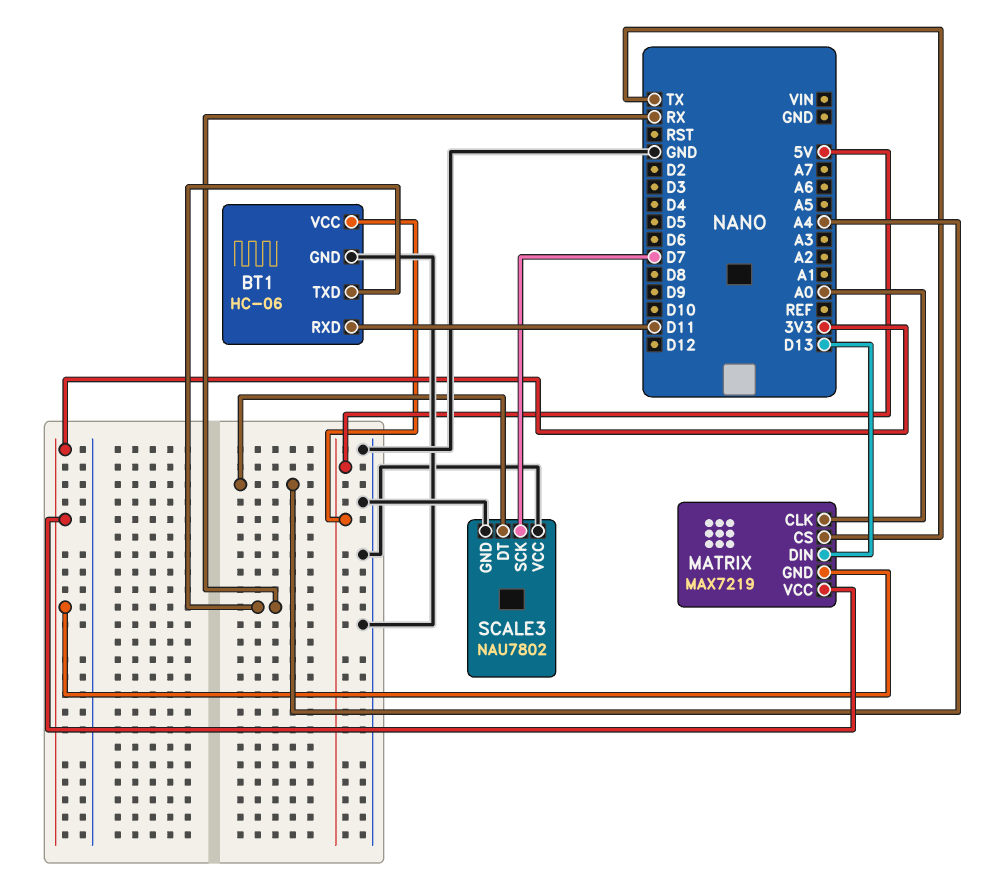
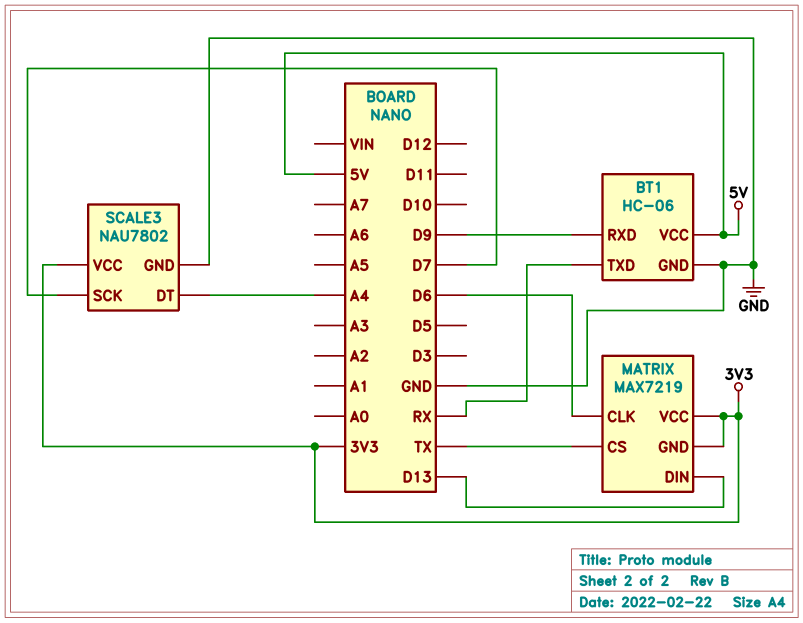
BT1 pin RXD: D11 -> D9
MATRIX pin CLK: A0 -> D6
SCALE3 pin VCC: GND -> 3V3

